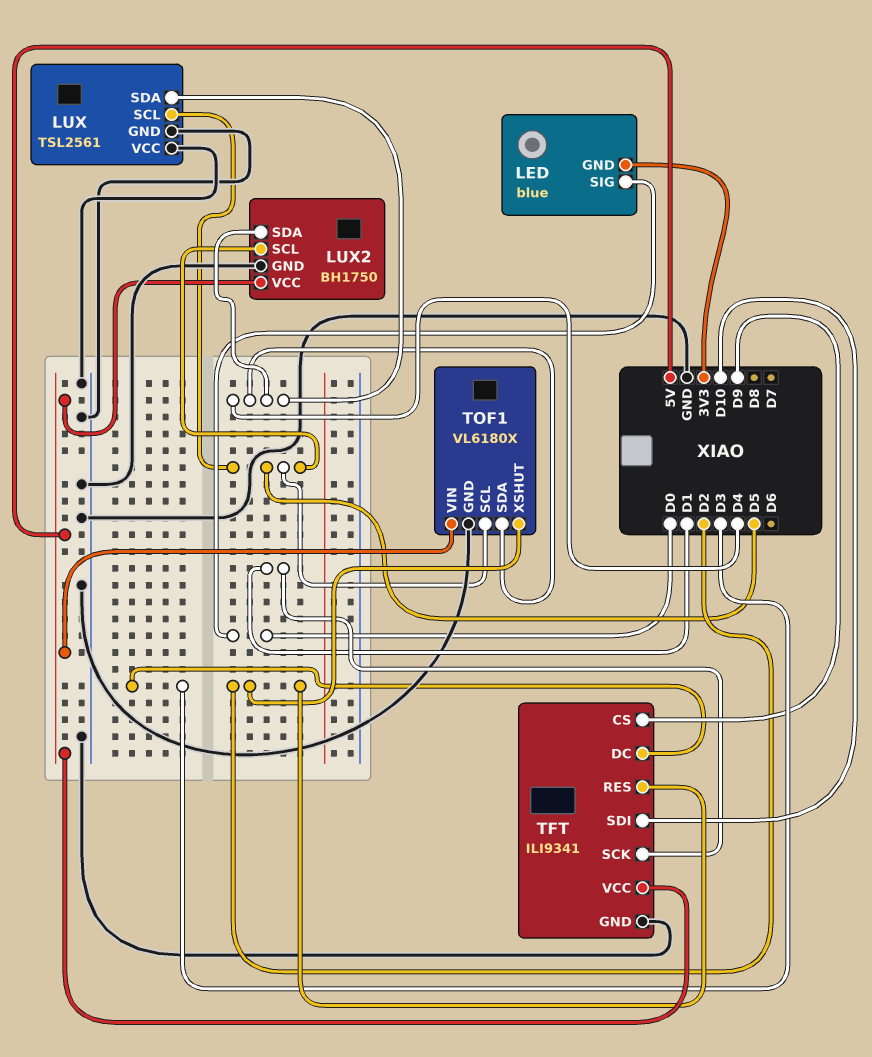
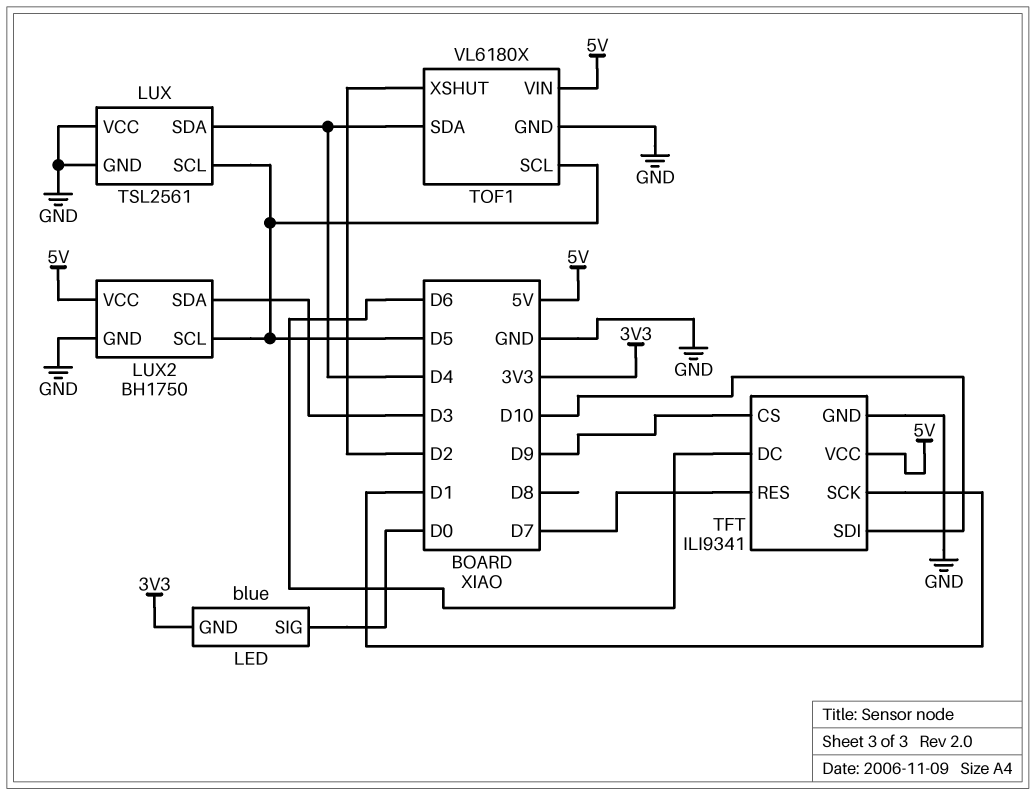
LUX2 pin SDA: D4 -> D3
TFT pin DC: D3 -> D6
TFT pin RES: D2 -> D7

